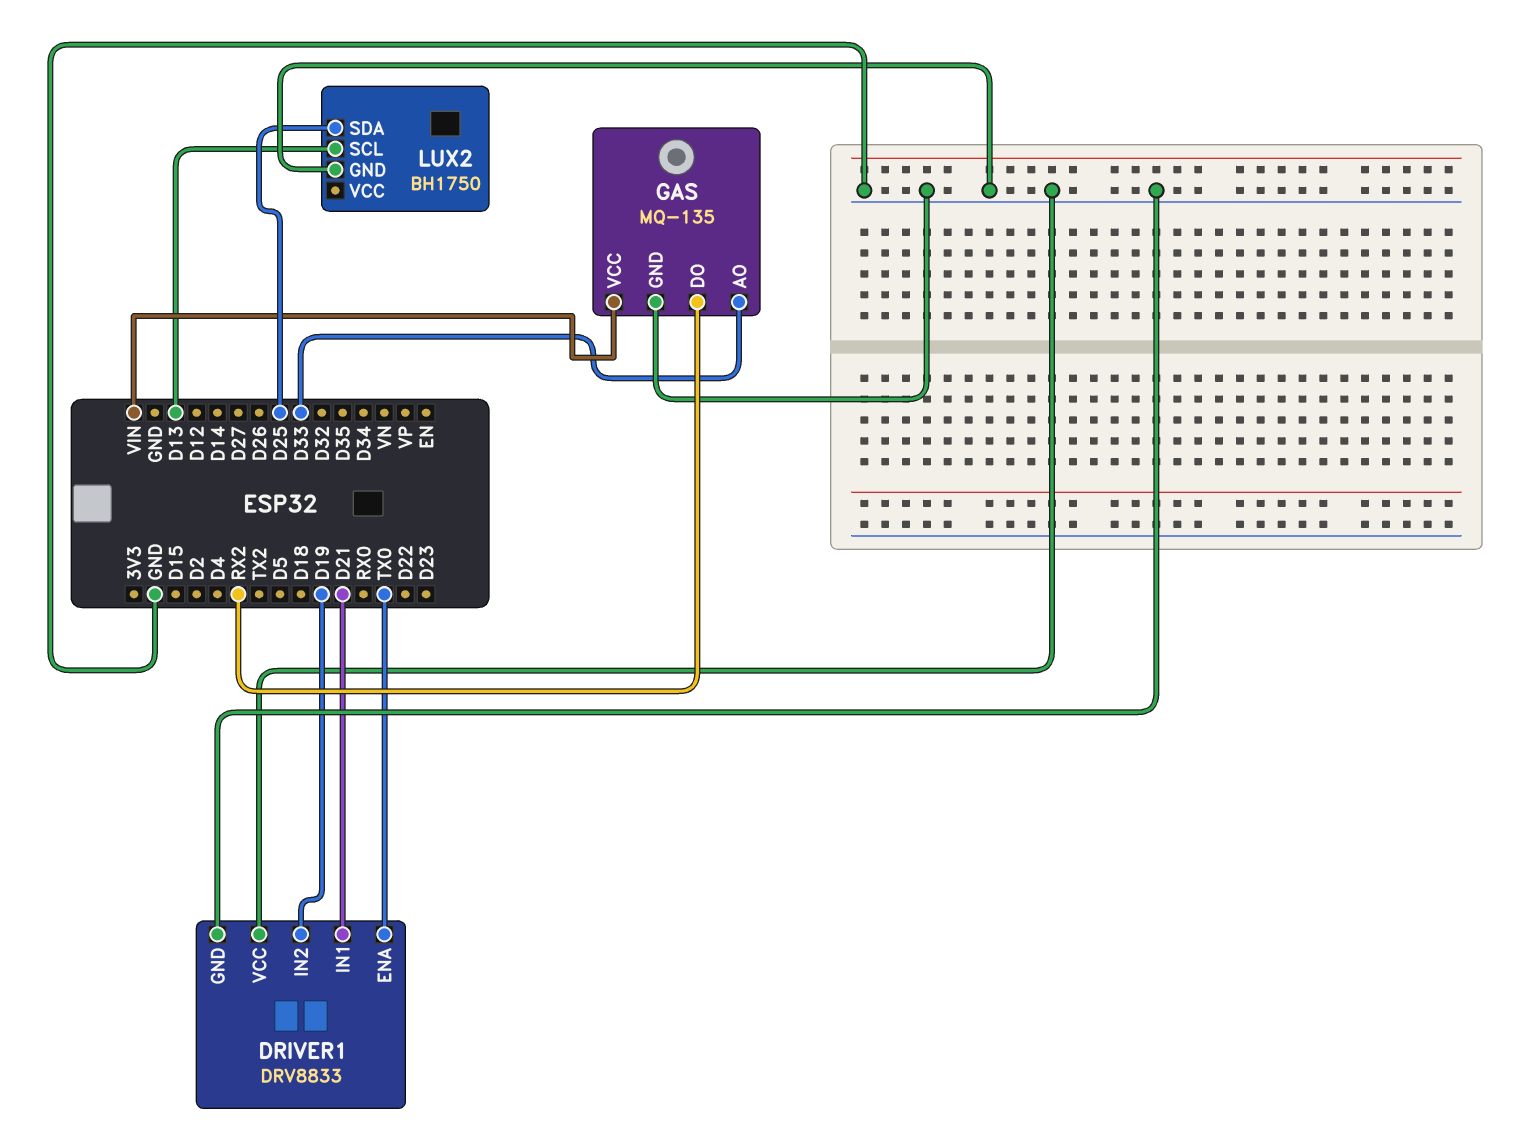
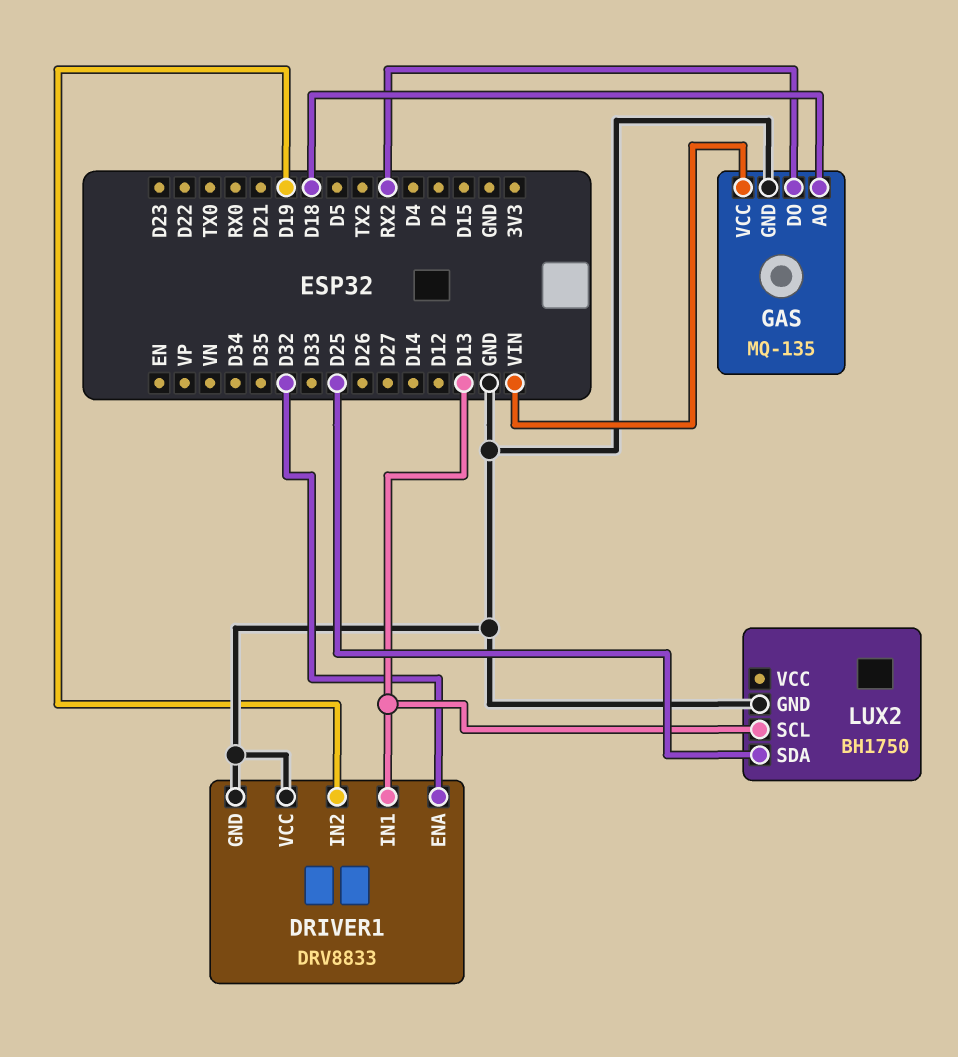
DRIVER1 pin ENA: TX0 -> D32
DRIVER1 pin IN1: D21 -> D13
GAS pin AO: D33 -> D18

